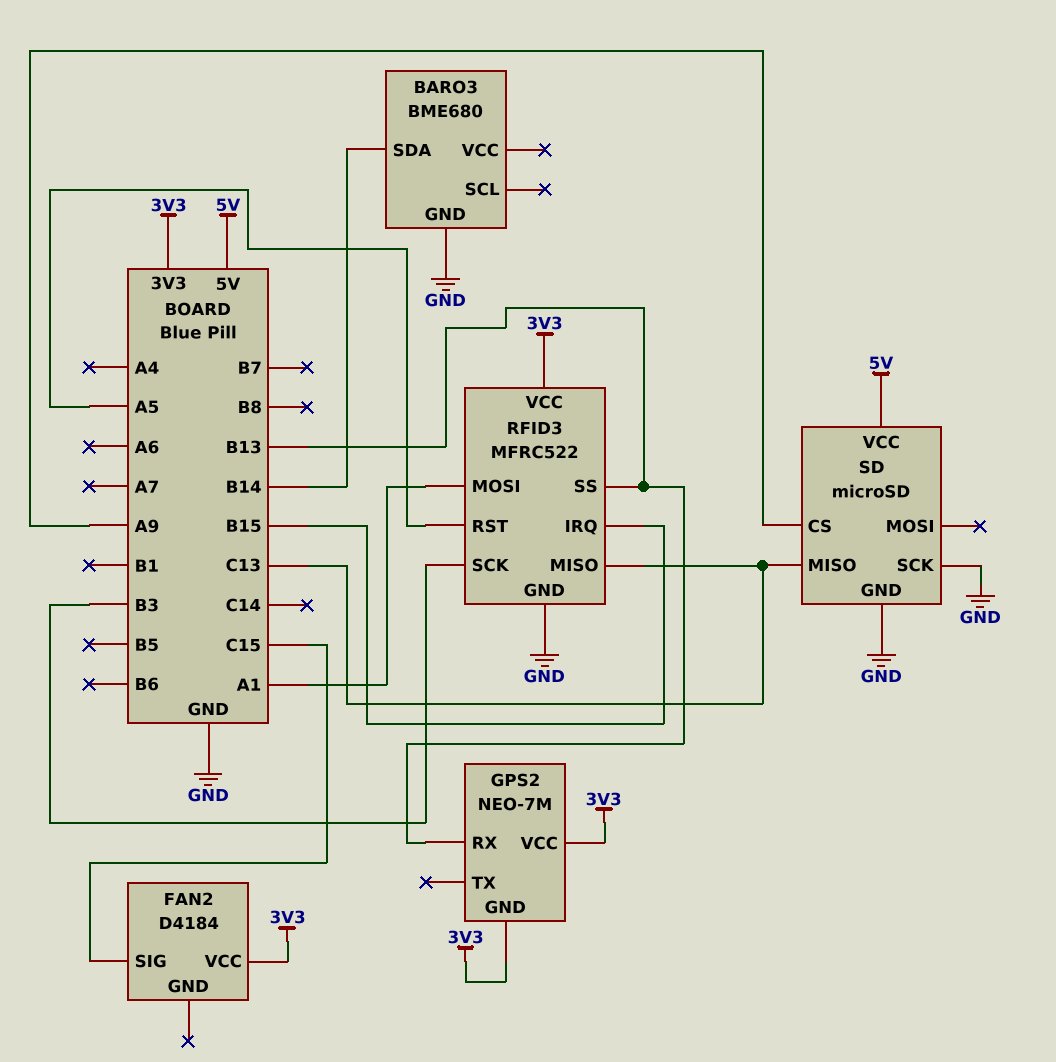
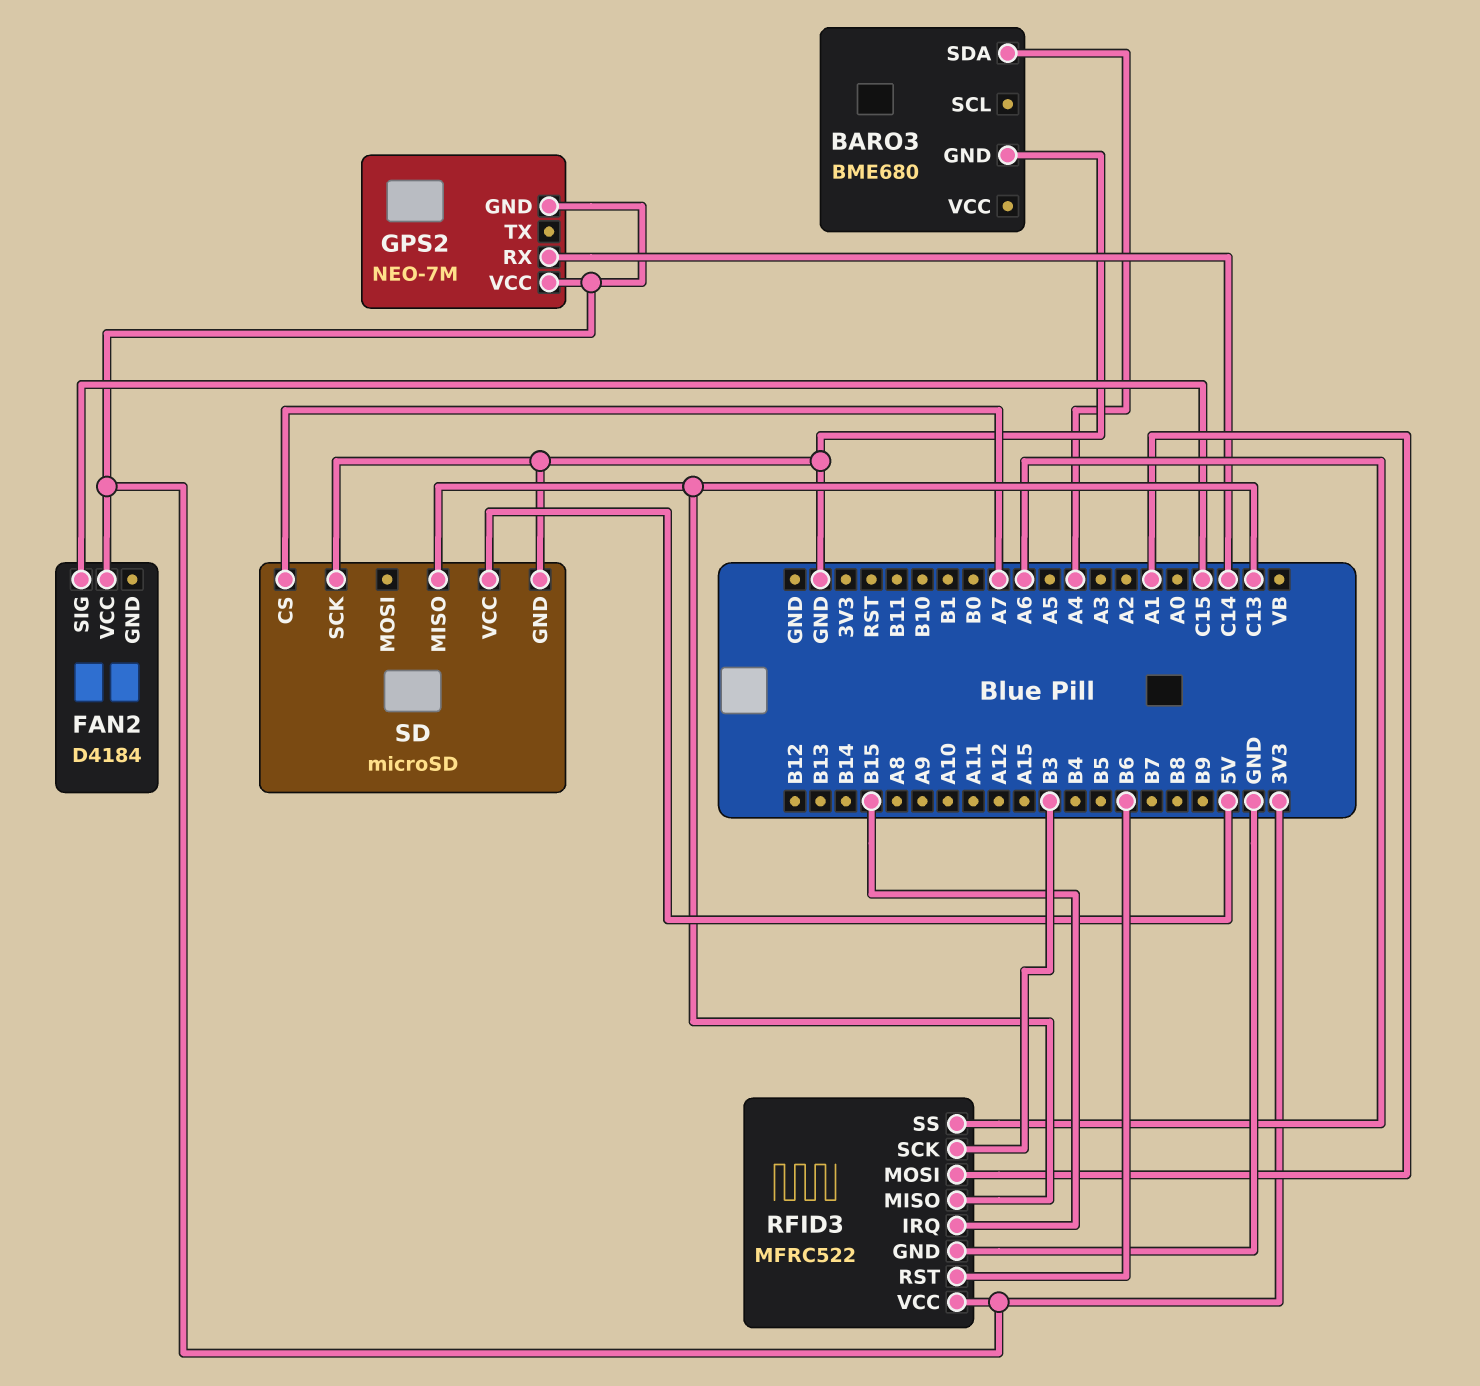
BARO3 pin SDA: B14 -> A4
GPS2 pin RX: B13 -> C14
RFID3 pin RST: A5 -> B6
RFID3 pin SS: B13 -> A6
SD pin CS: A9 -> A7

